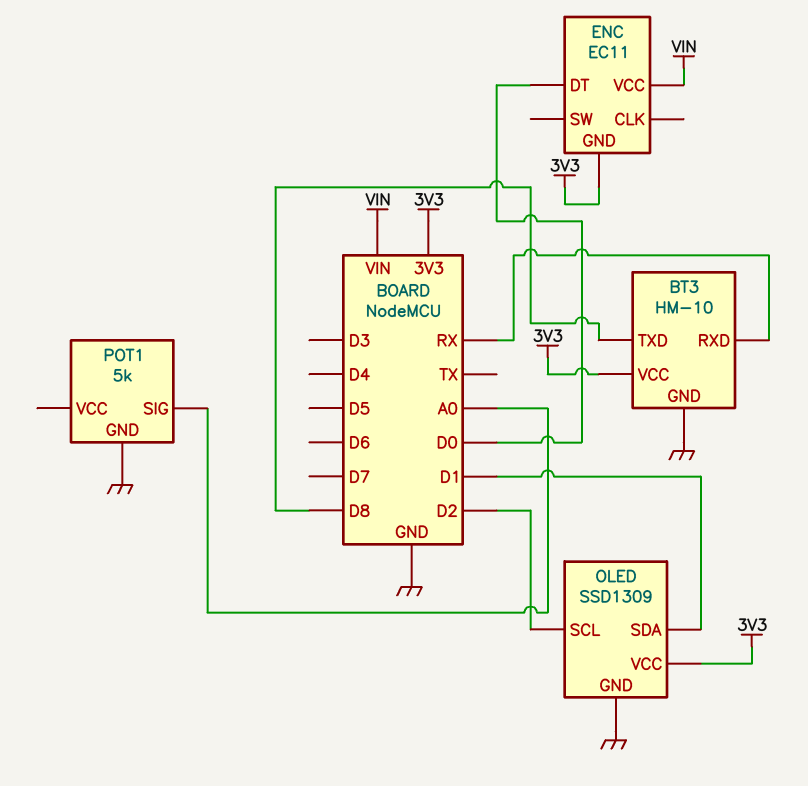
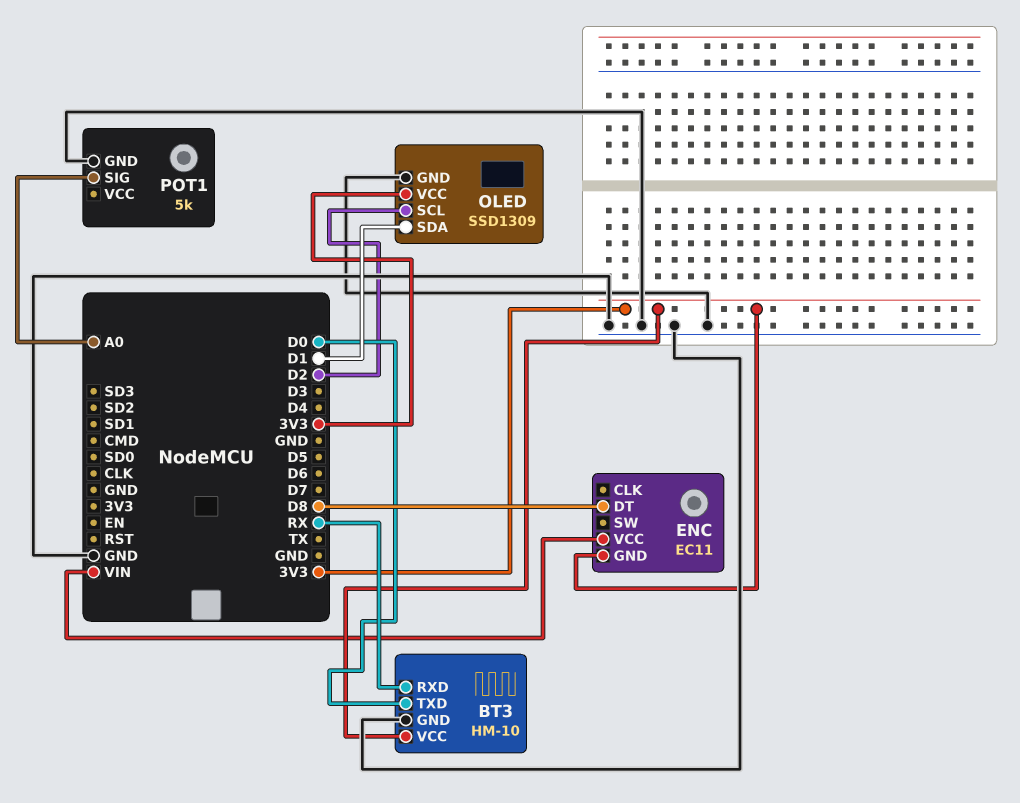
BT3 pin TXD: D8 -> D0
ENC pin DT: D0 -> D8

